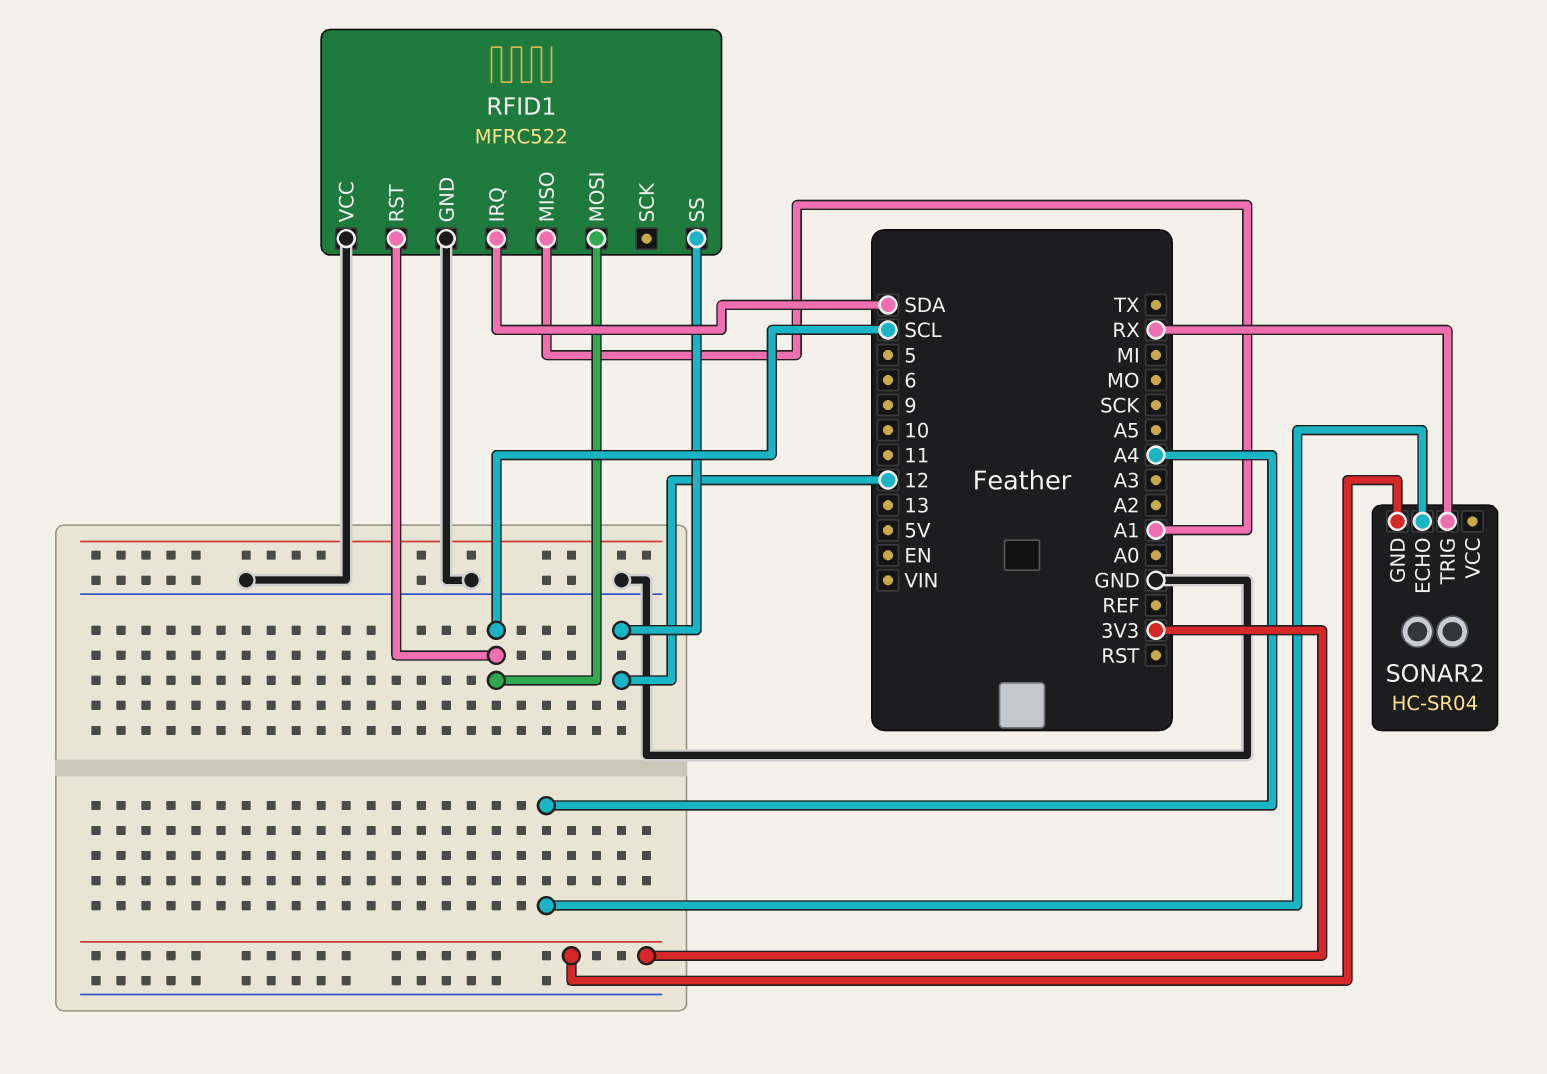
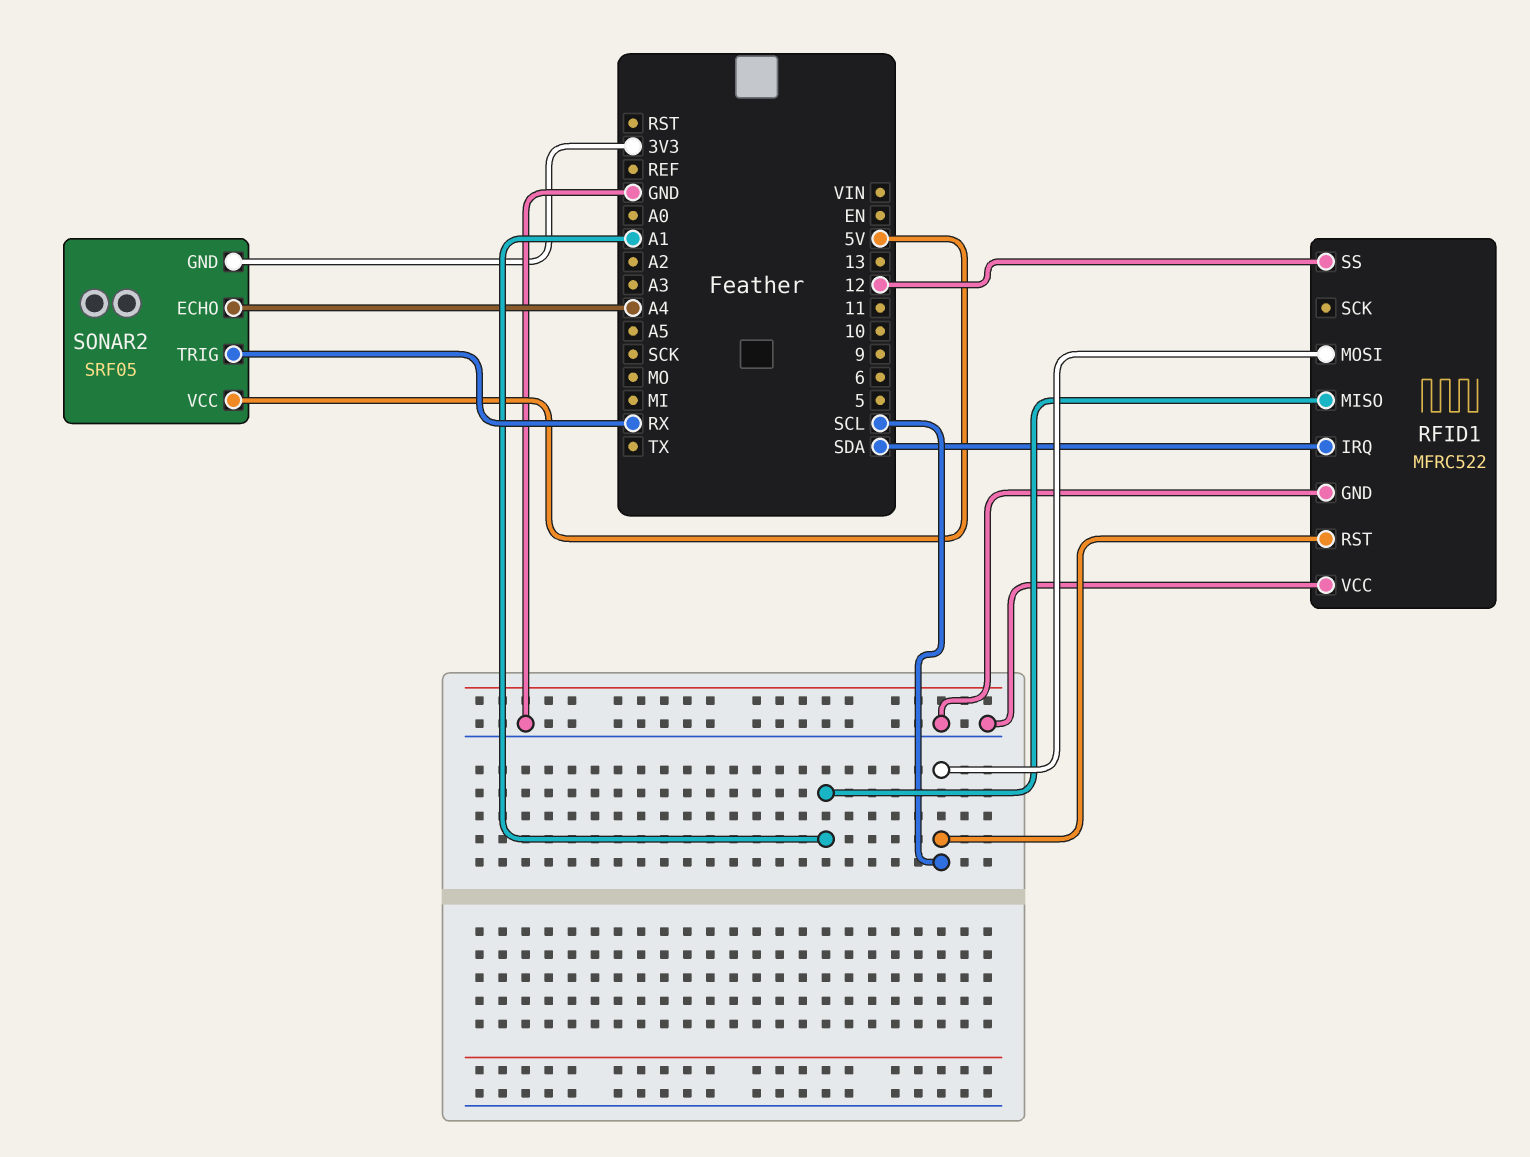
SONAR2: HC-SR04 -> SRF05
SONAR2 pin VCC: none -> 5V

